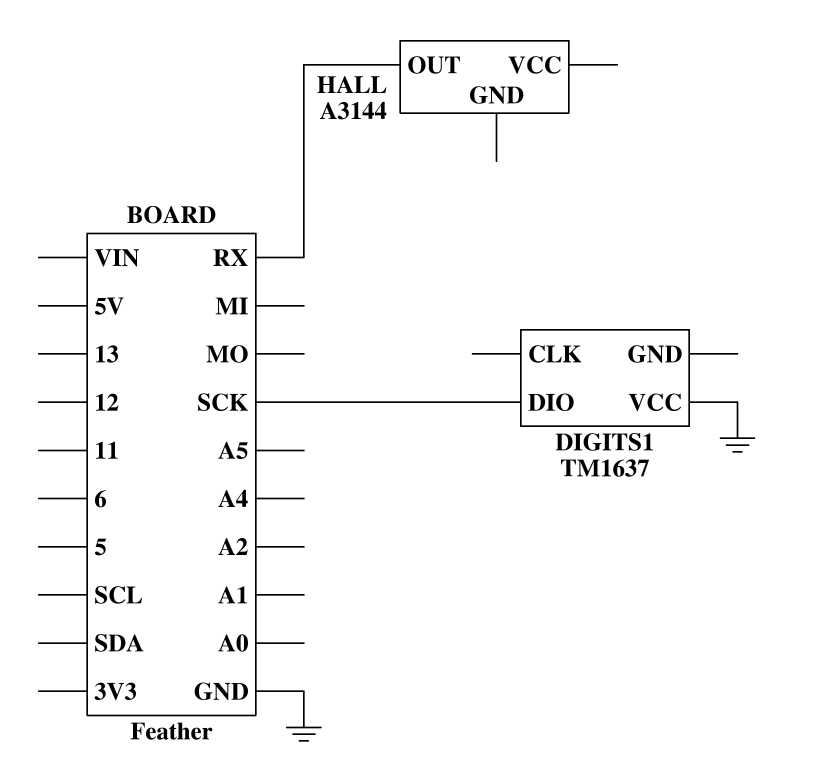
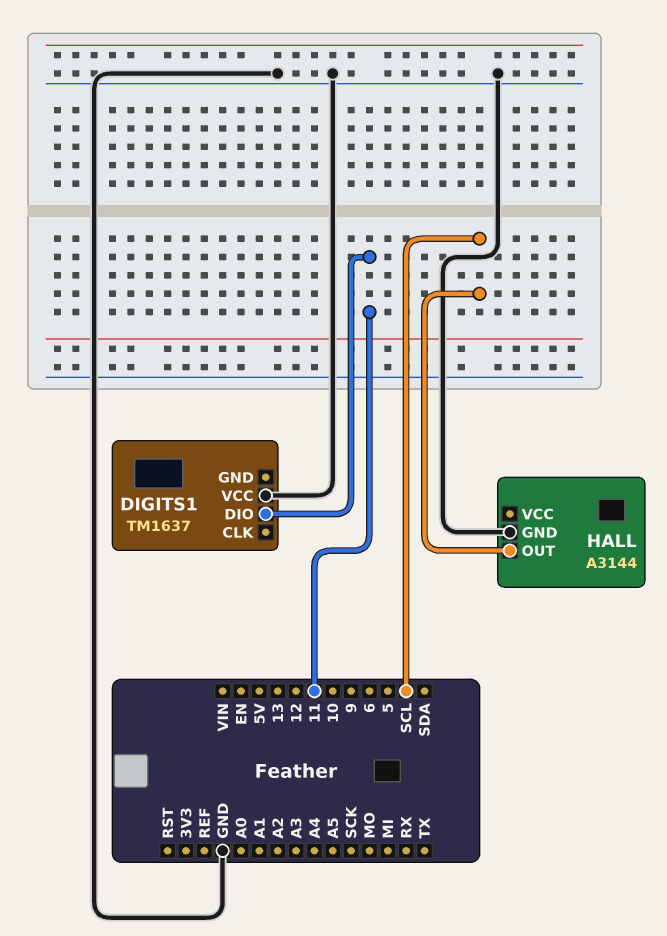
DIGITS1 pin DIO: SCK -> 11
HALL pin GND: none -> GND
HALL pin OUT: RX -> SCL

